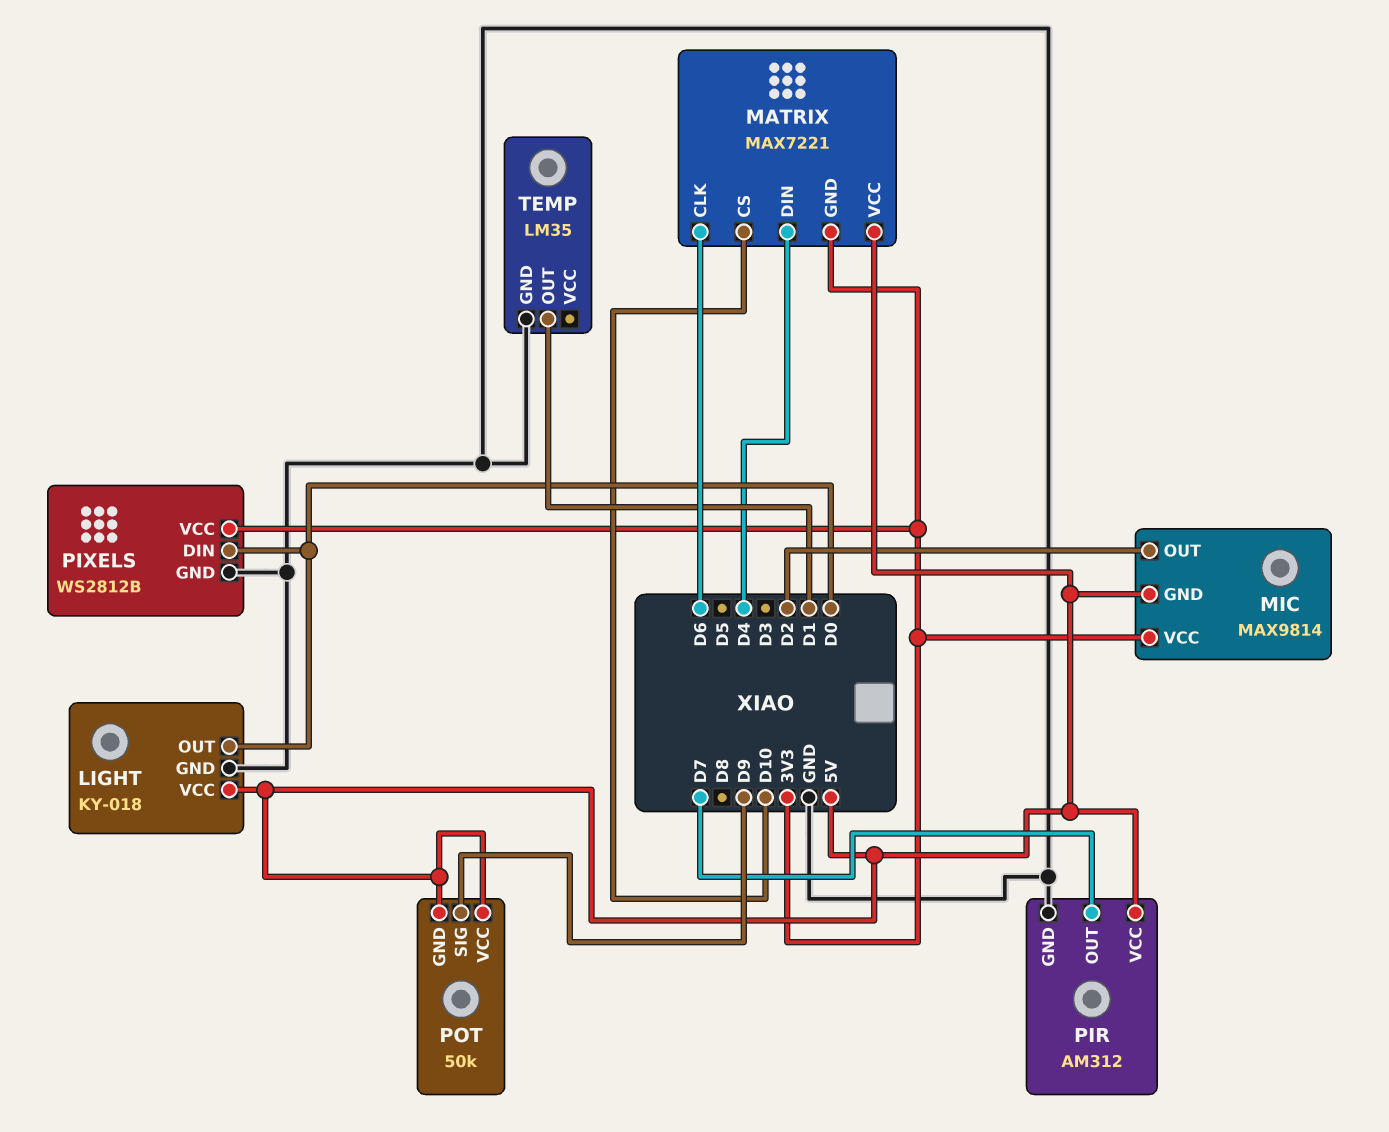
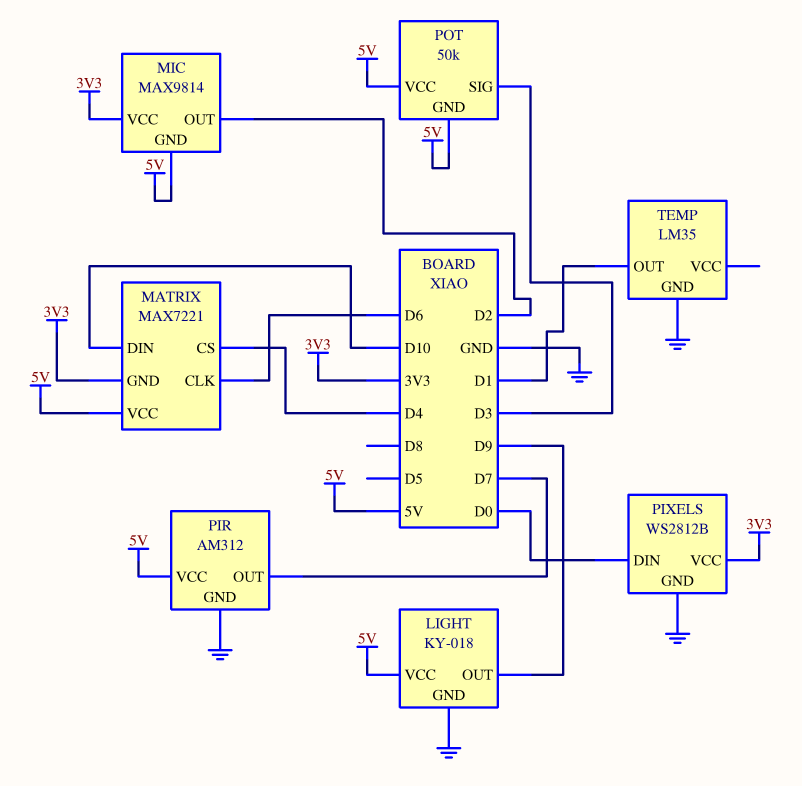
LIGHT pin OUT: D0 -> D9
MATRIX pin CS: D10 -> D4
MATRIX pin DIN: D4 -> D10
POT pin SIG: D9 -> D3

